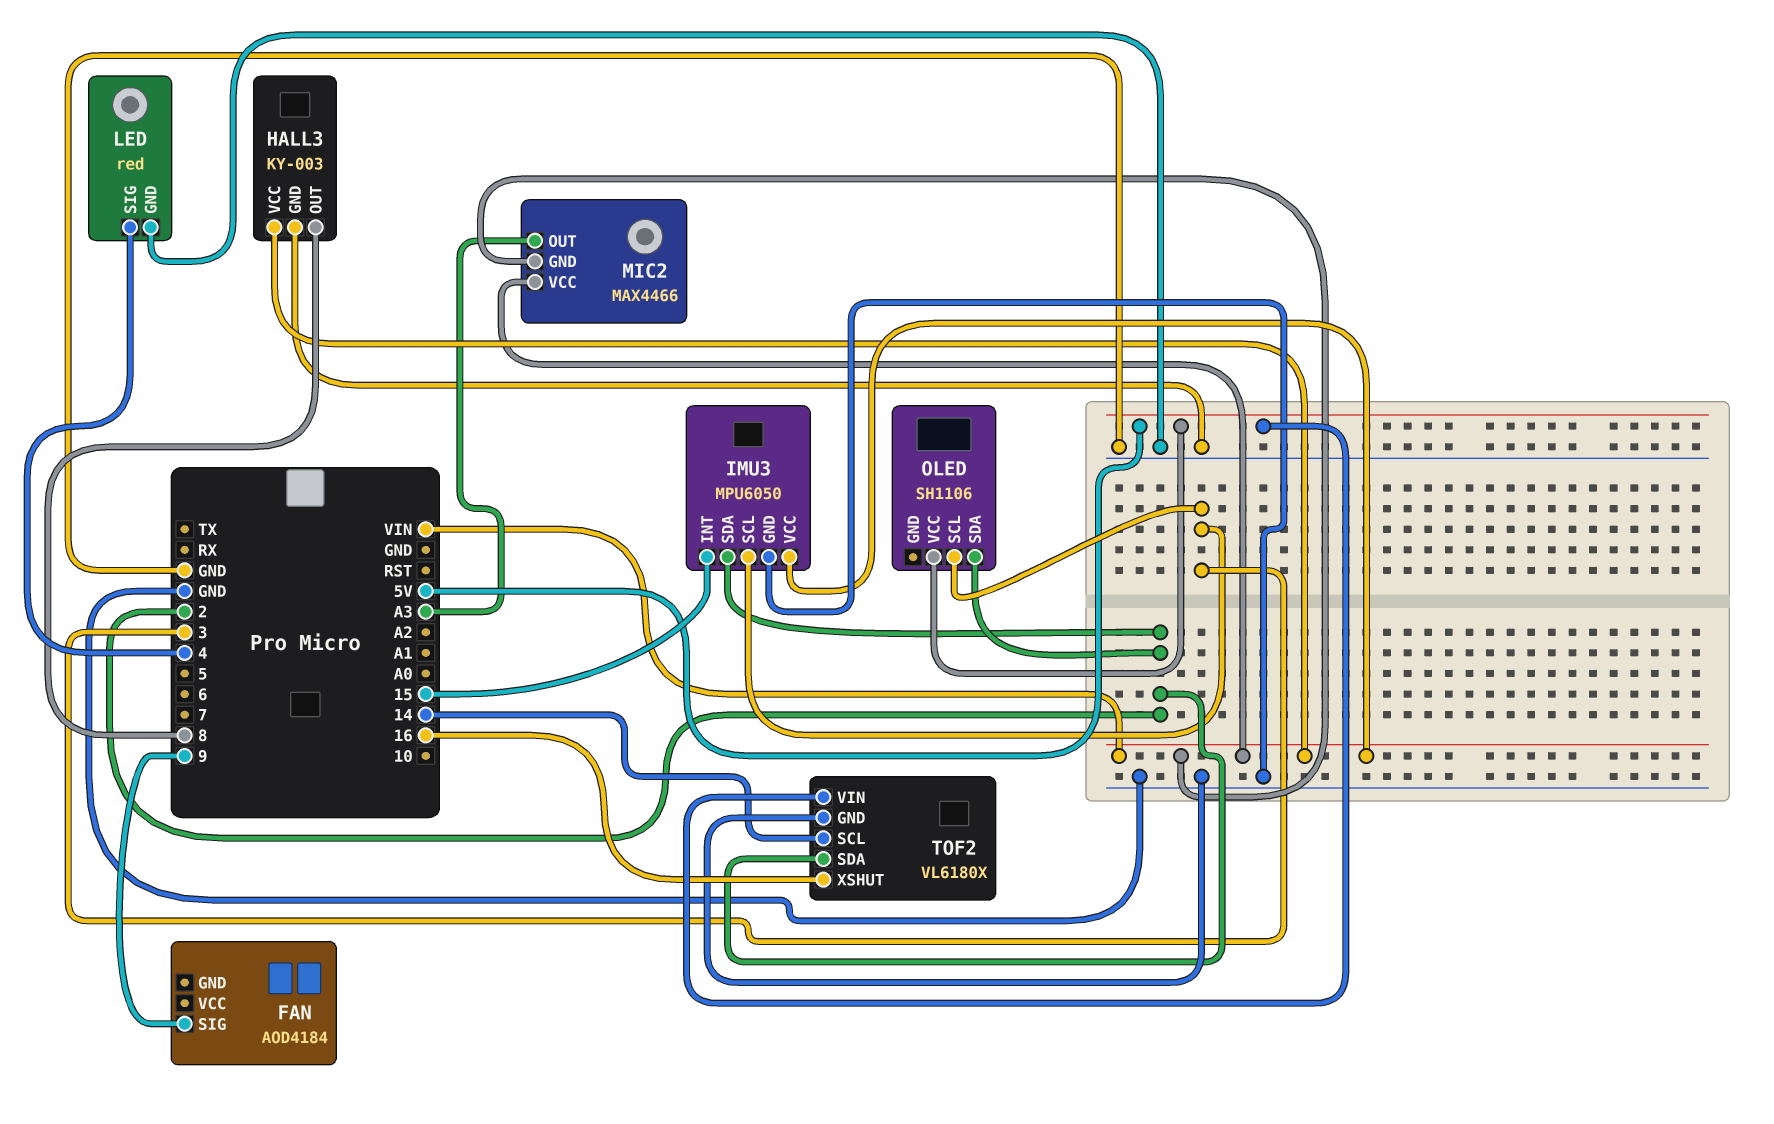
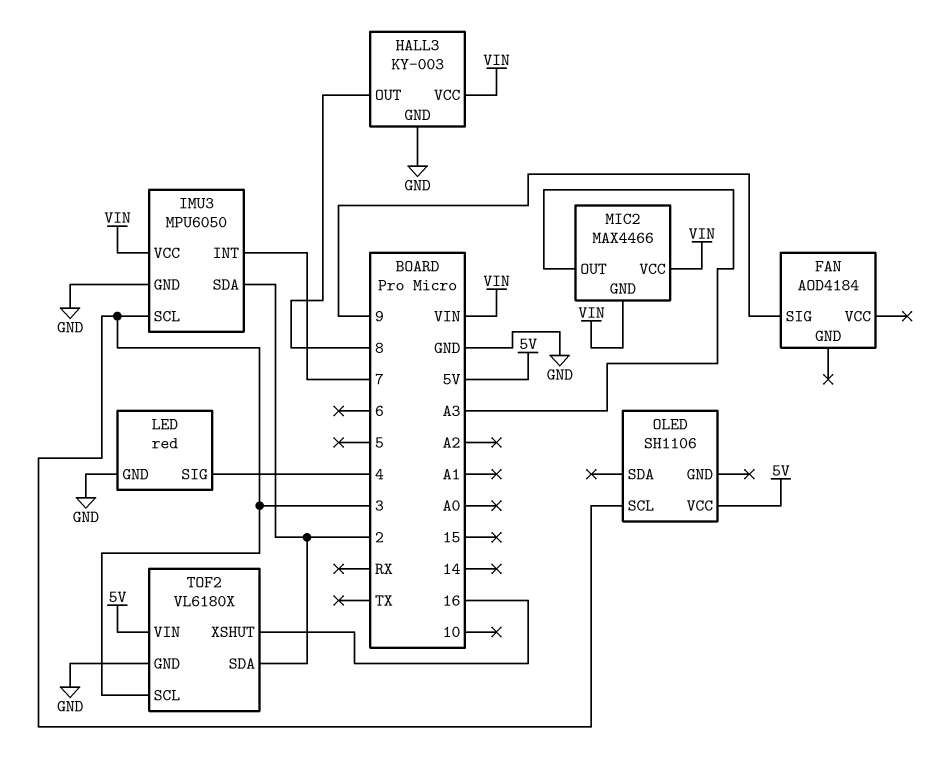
IMU3 pin INT: 15 -> 7
OLED pin SDA: 2 -> none
TOF2 pin SCL: 14 -> 3

